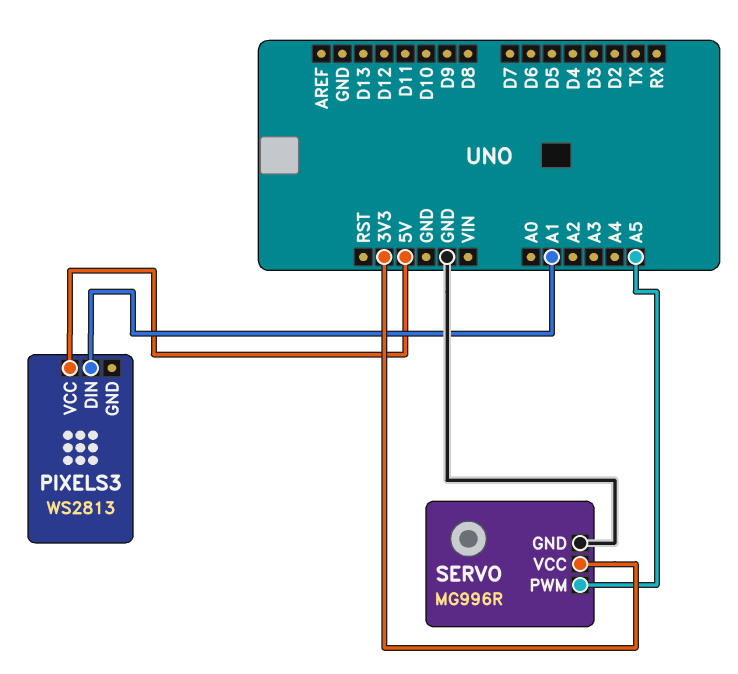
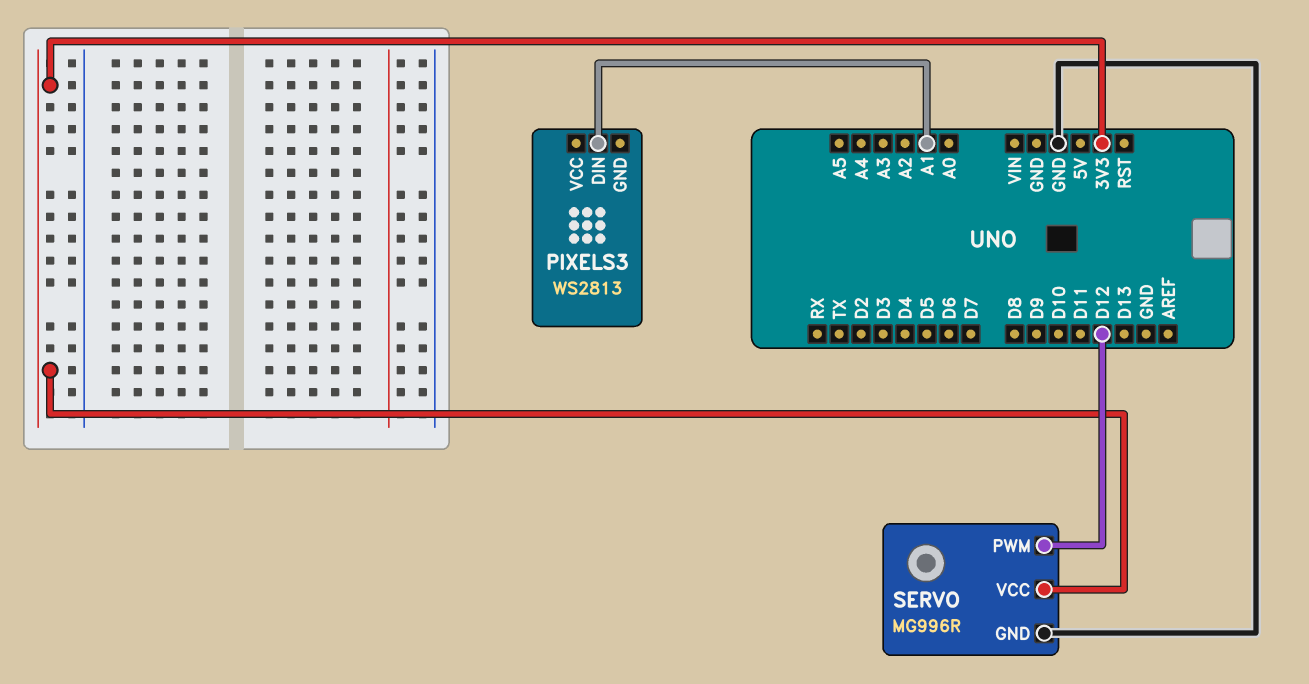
PIXELS3 pin VCC: 5V -> none
SERVO pin PWM: A5 -> D12

